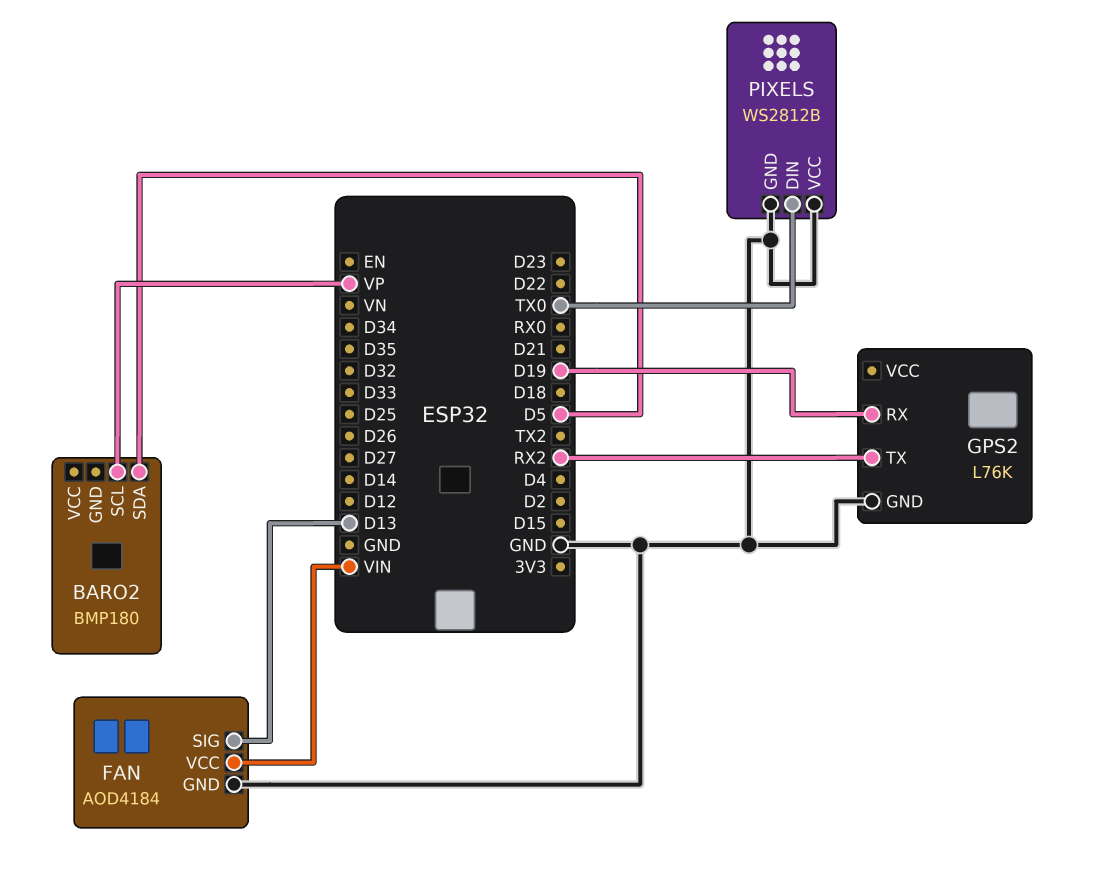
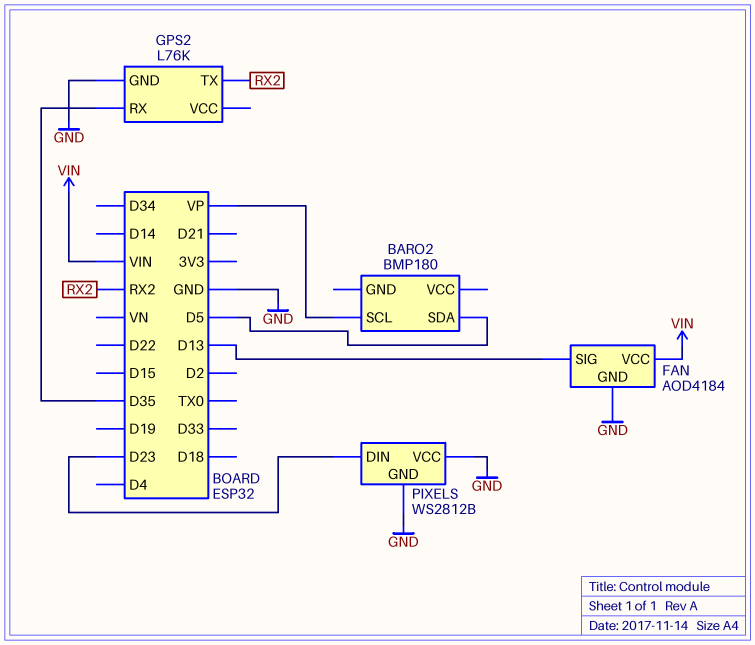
GPS2 pin RX: D19 -> D35
PIXELS pin DIN: TX0 -> D23

